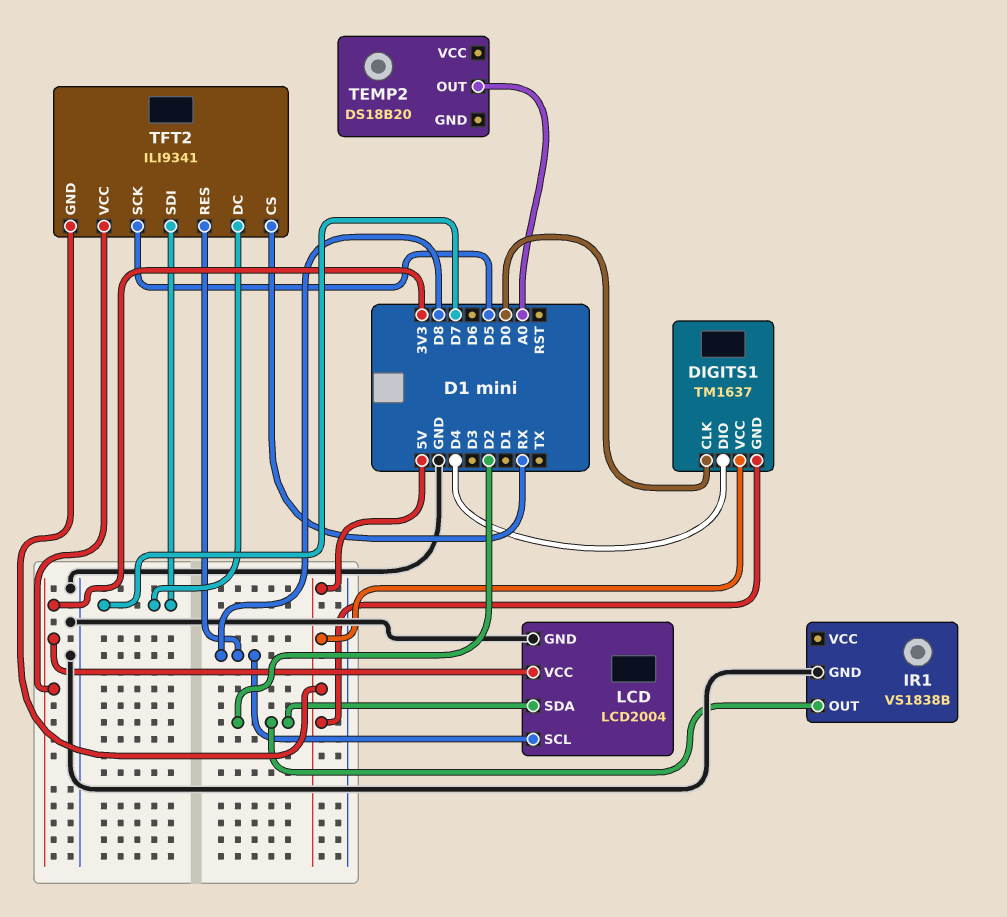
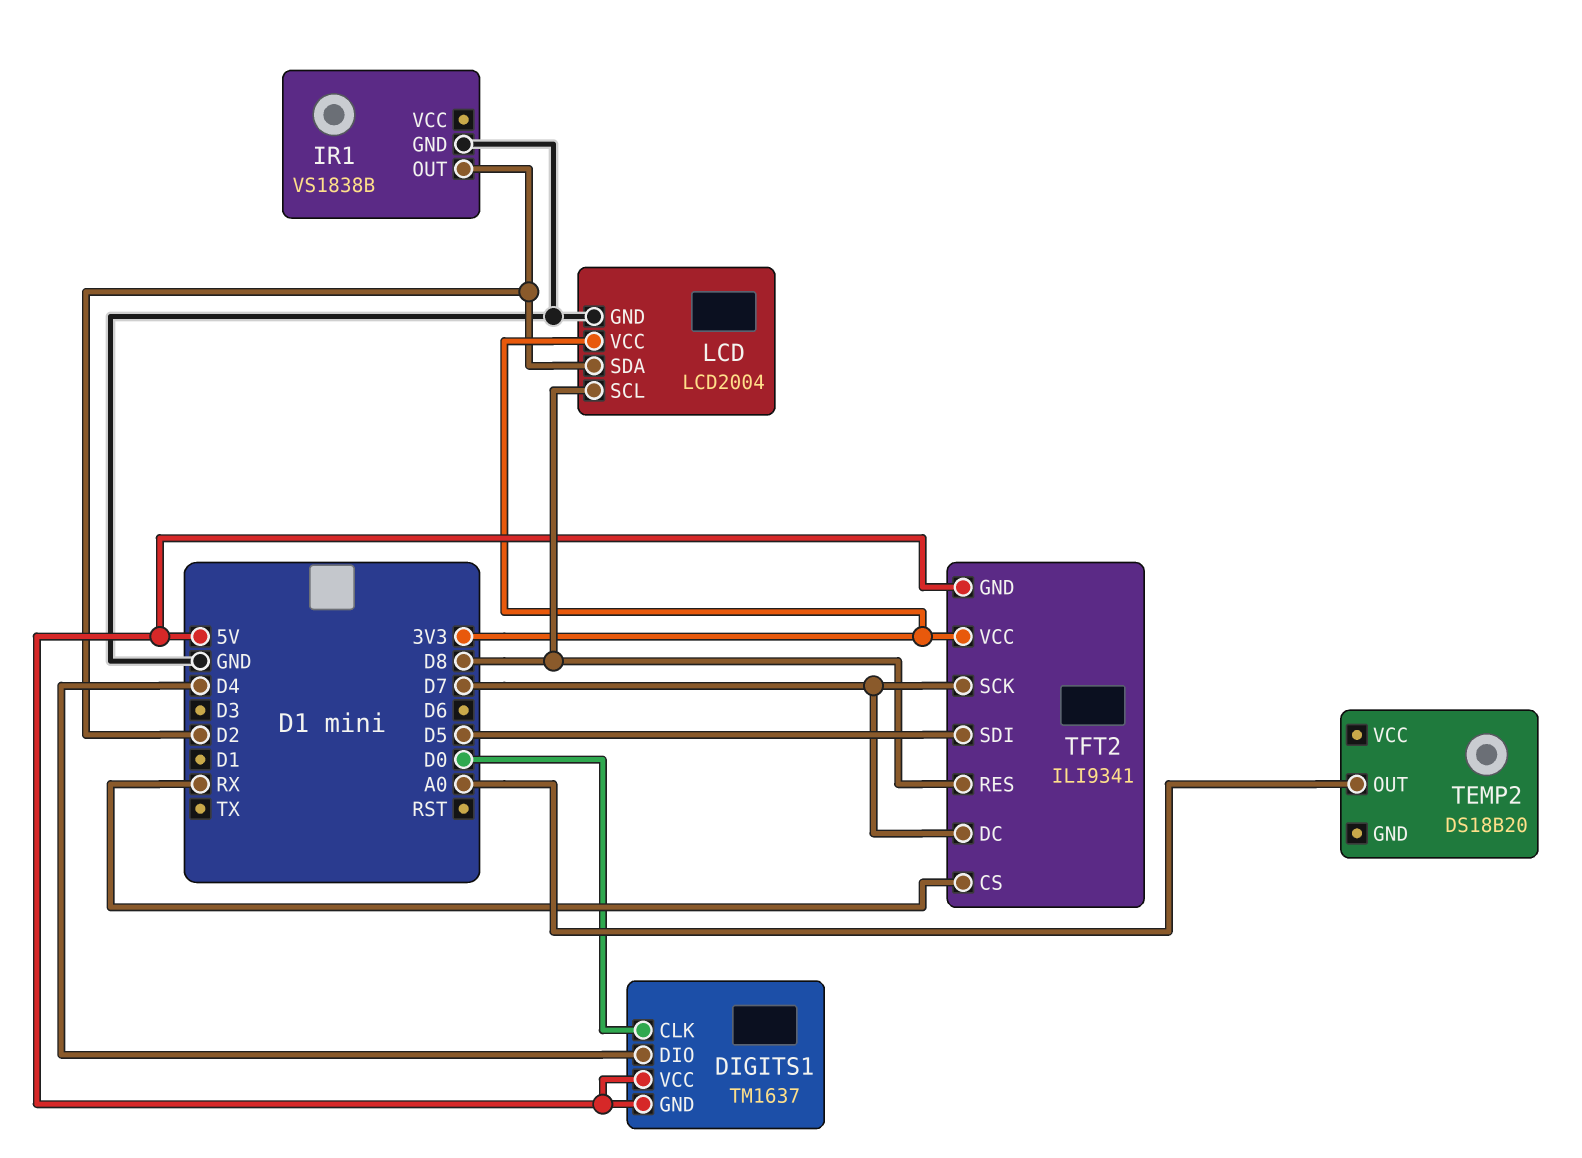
TFT2 pin SCK: D5 -> D7
TFT2 pin SDI: D7 -> D5

